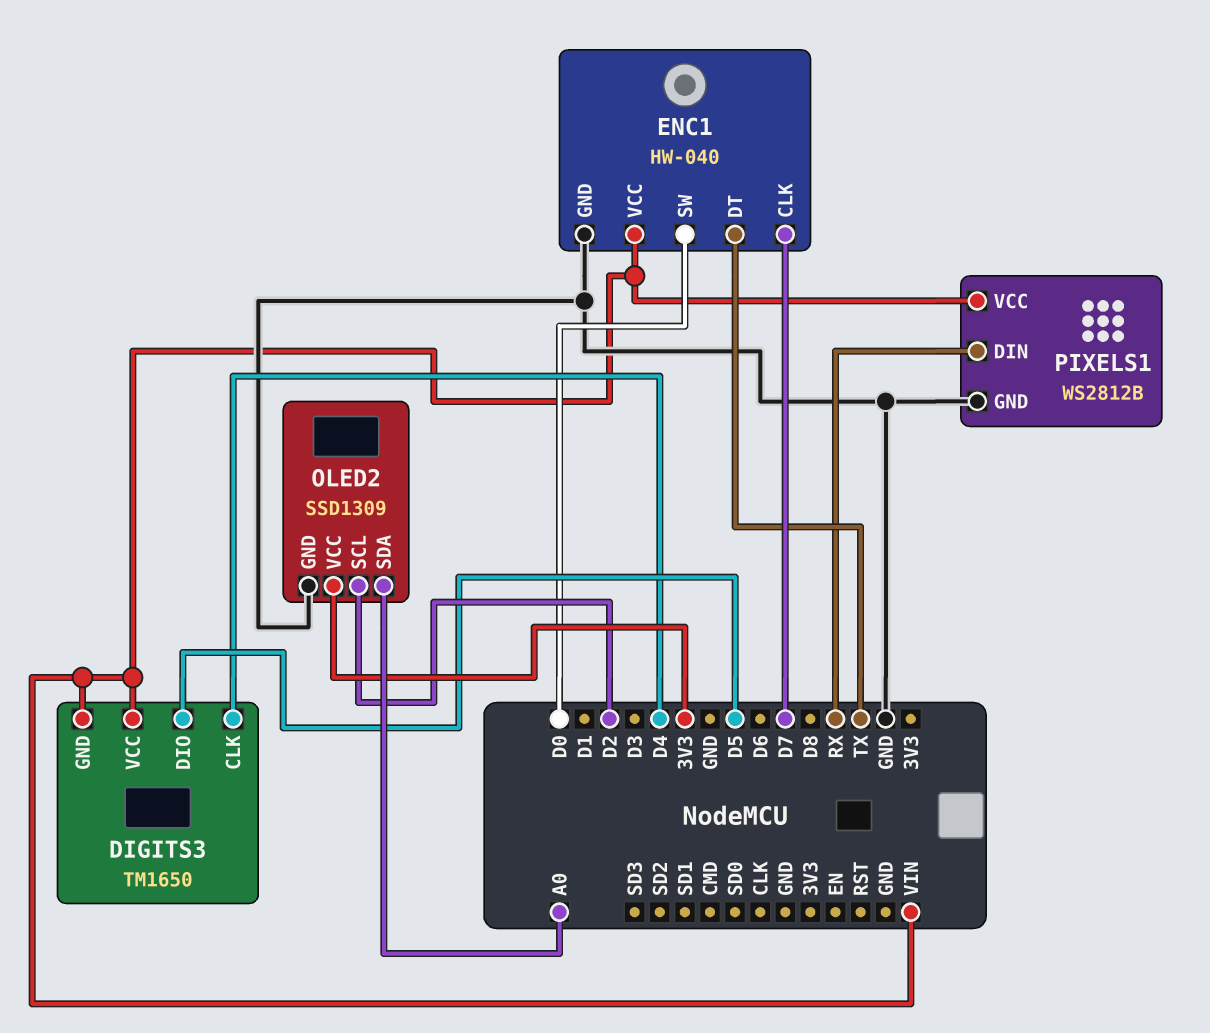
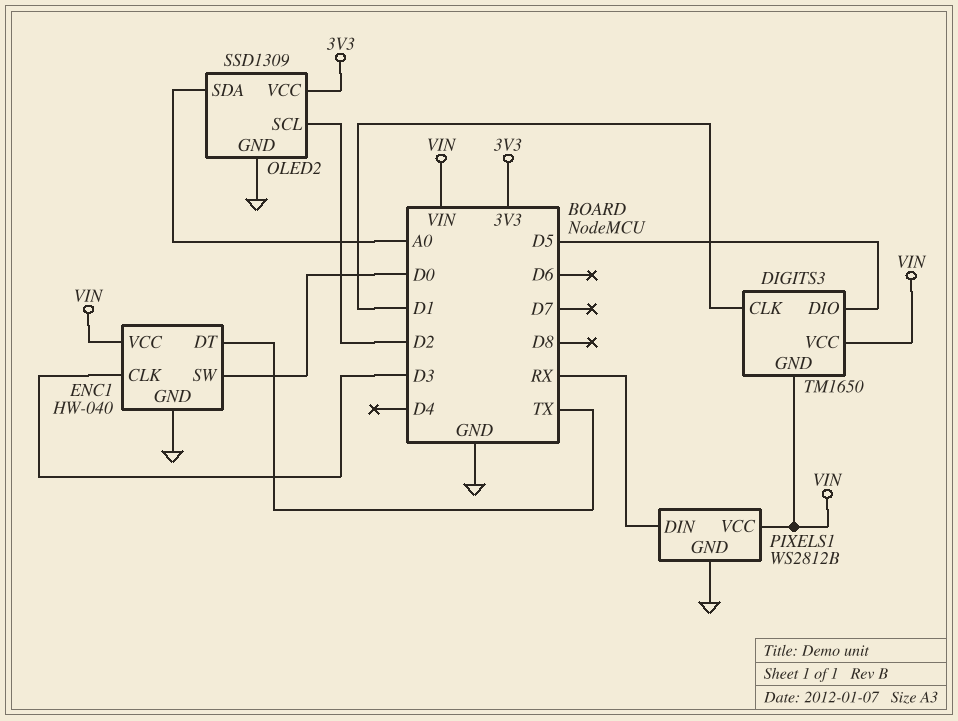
DIGITS3 pin CLK: D4 -> D1
ENC1 pin CLK: D7 -> D3

